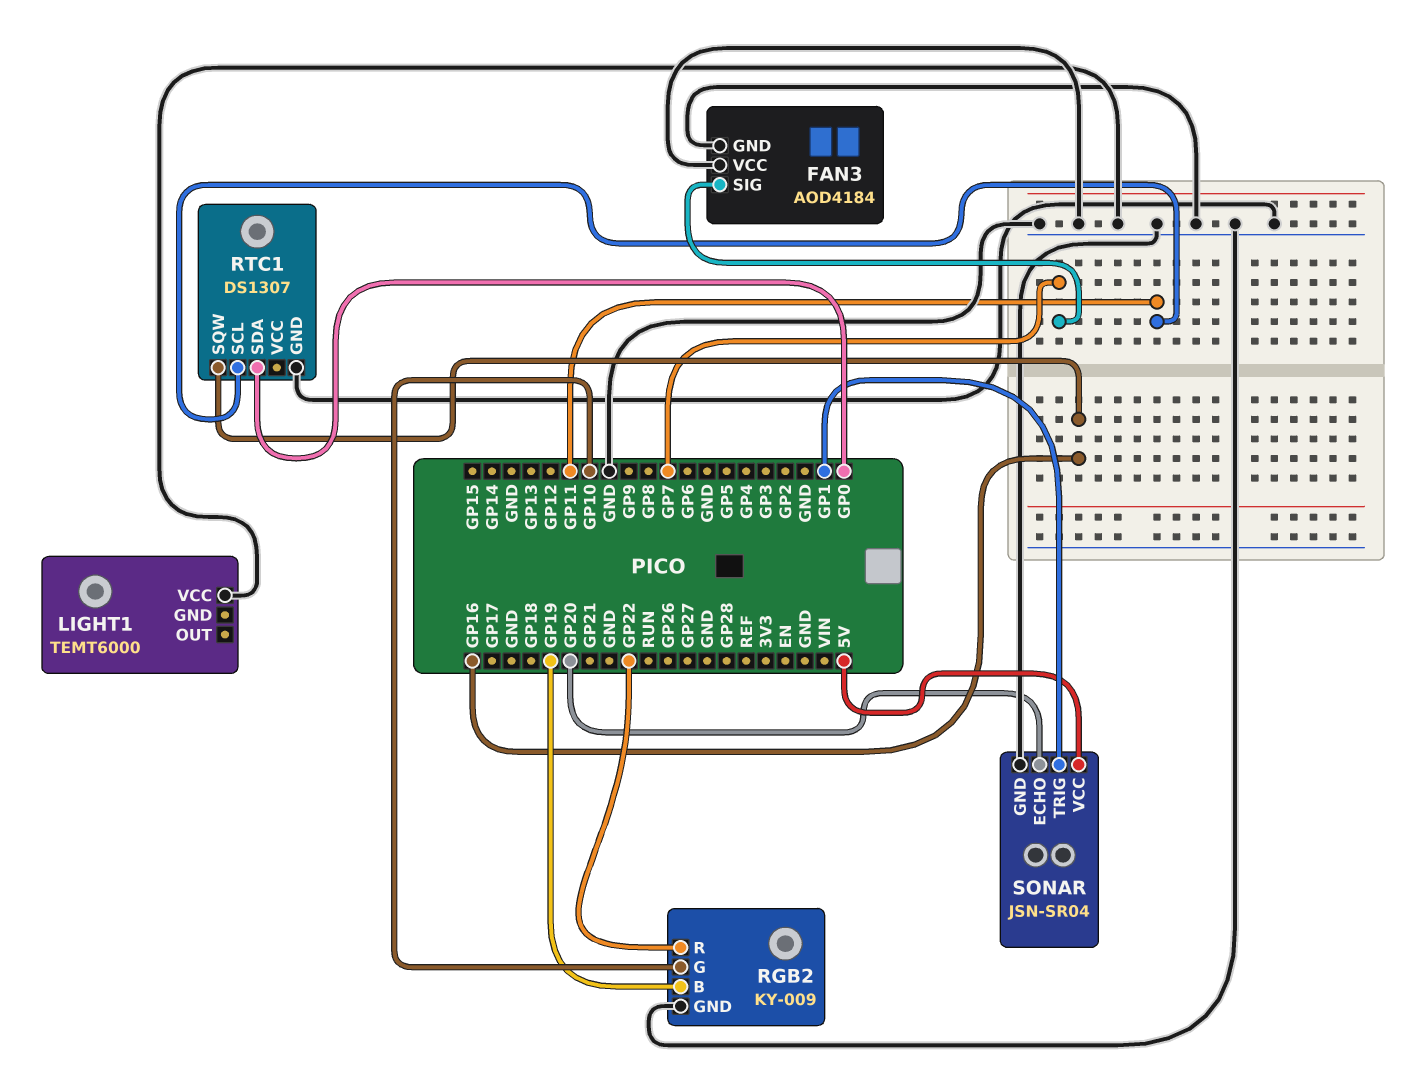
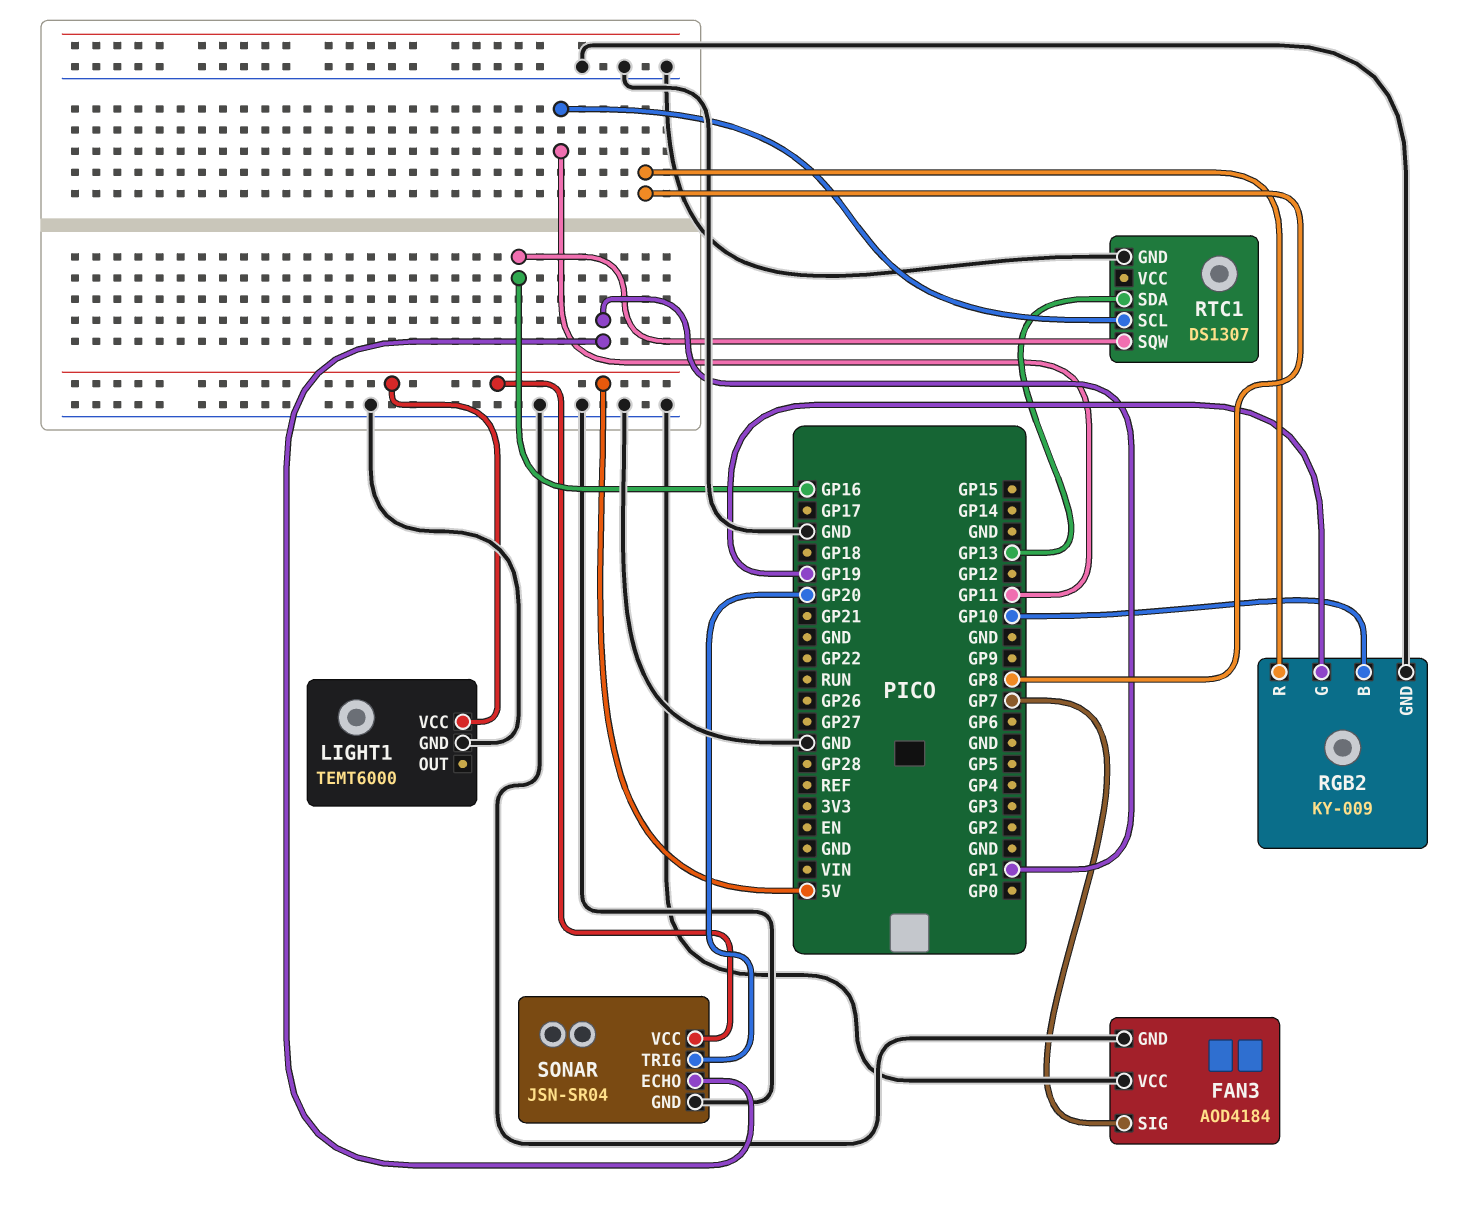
LIGHT1 pin GND: none -> GND
LIGHT1 pin VCC: GND -> 5V
RGB2 pin B: GP19 -> GP10
RGB2 pin G: GP10 -> GP19
RGB2 pin R: GP22 -> GP8
RTC1 pin SDA: GP0 -> GP13
SONAR pin ECHO: GP20 -> GP1
SONAR pin TRIG: GP1 -> GP20

